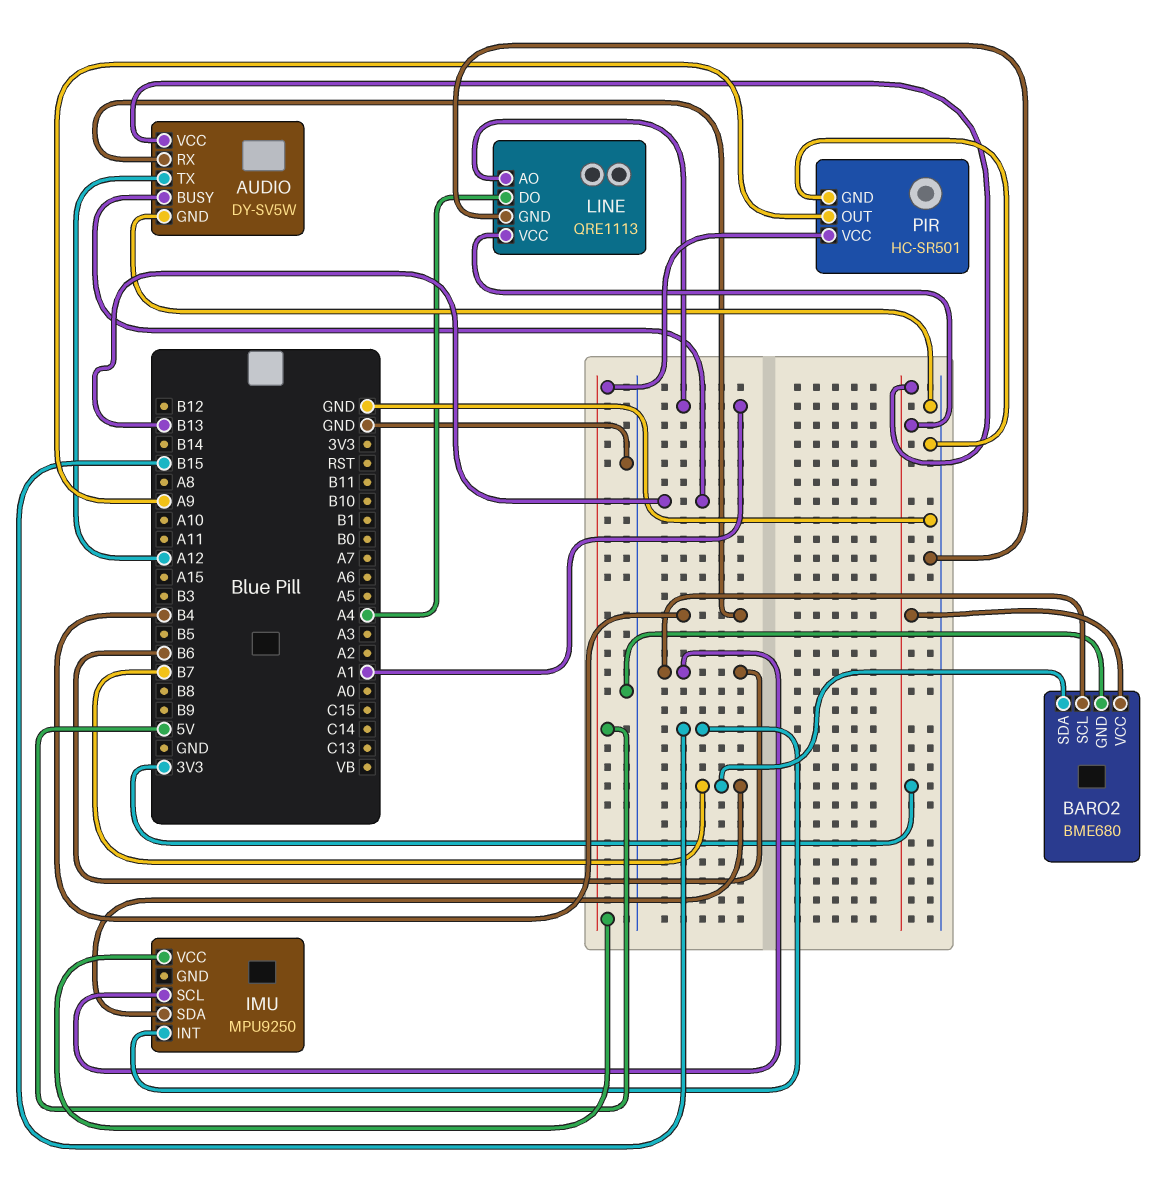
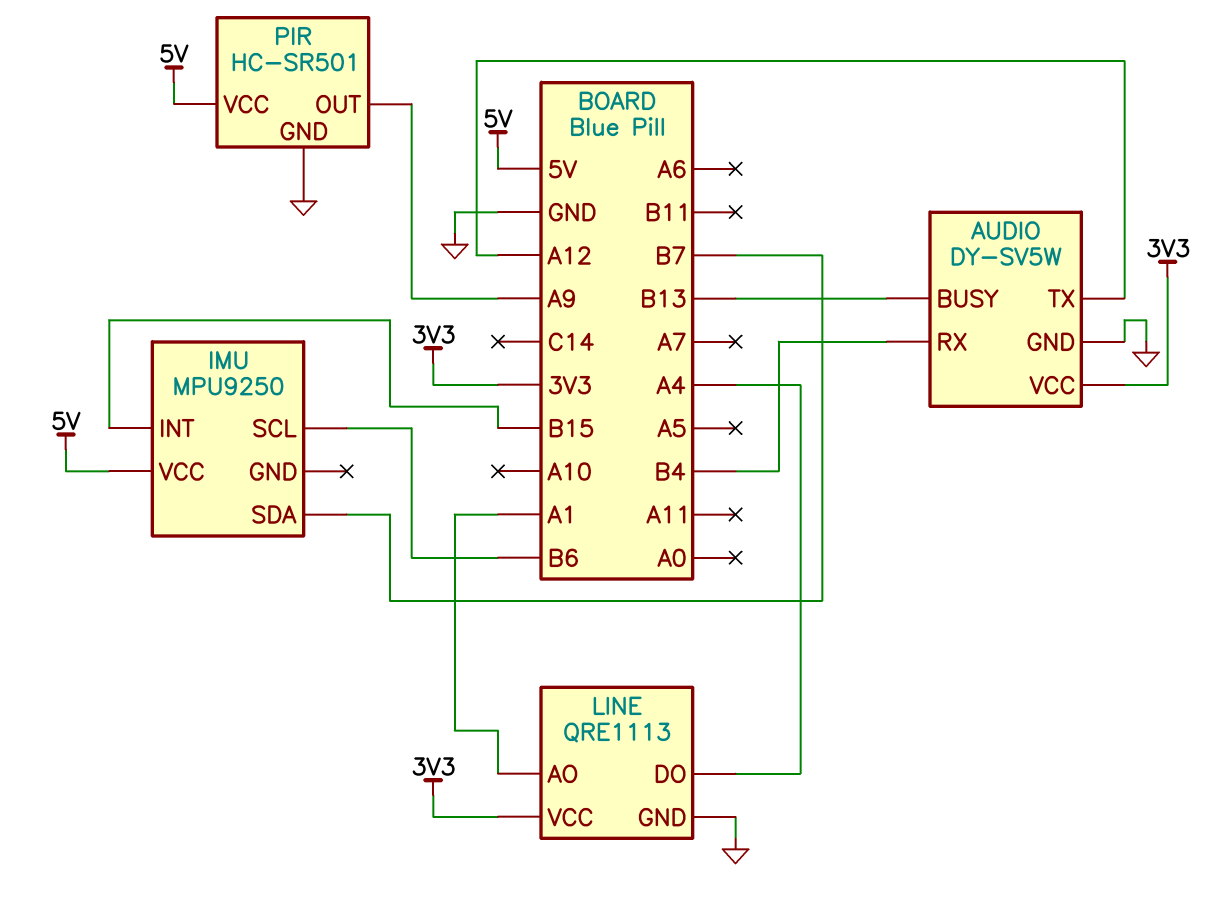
BARO2: BME680 -> none
BARO2 pin GND: GND -> none
BARO2 pin SCL: B6 -> none
BARO2 pin SDA: B7 -> none
BARO2 pin VCC: 3V3 -> none

